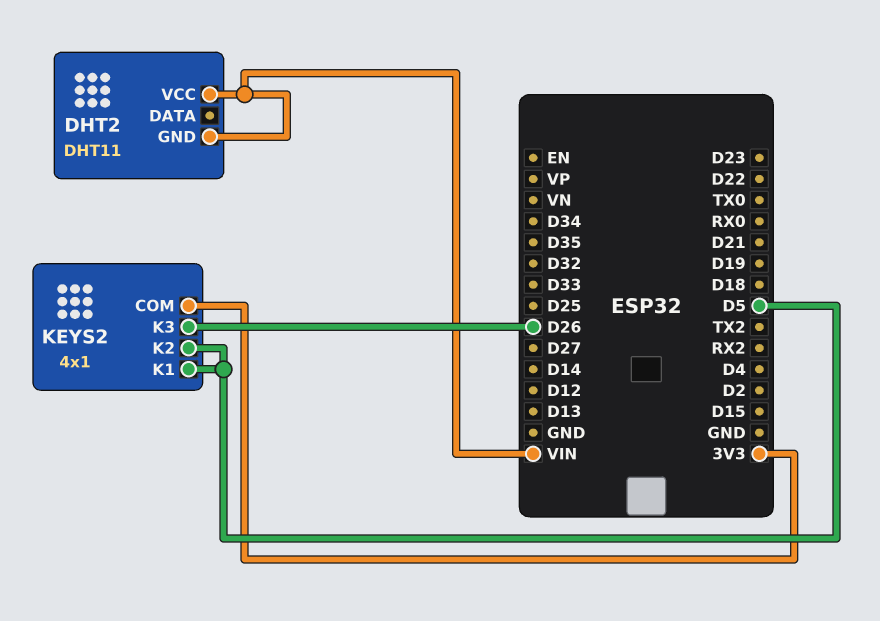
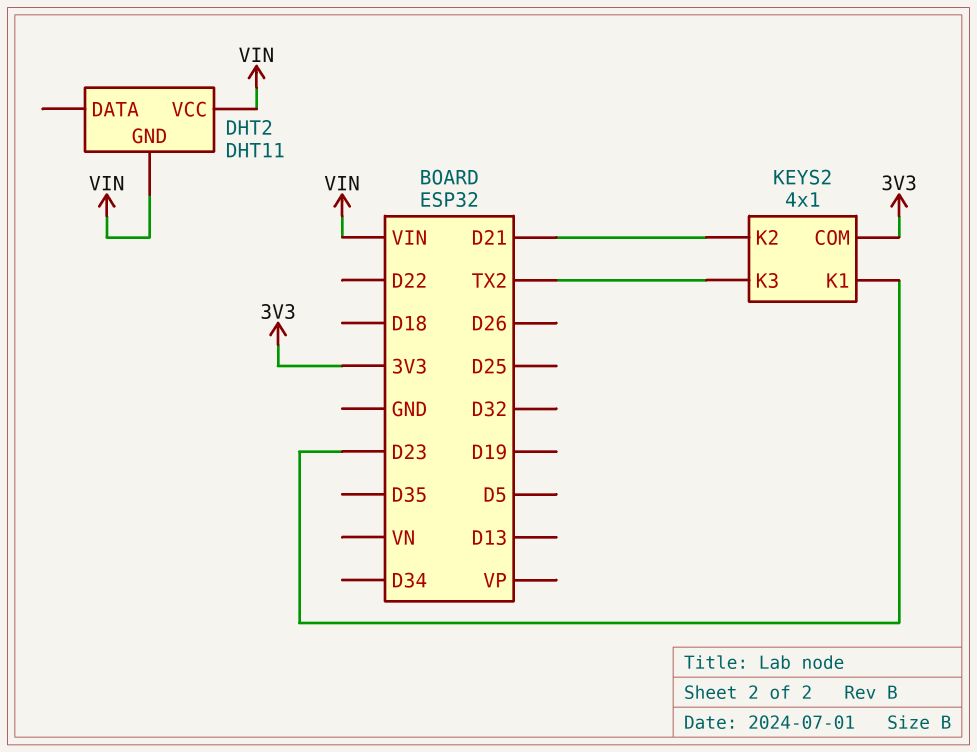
KEYS2 pin K1: D5 -> D23
KEYS2 pin K2: D5 -> D21
KEYS2 pin K3: D26 -> TX2

